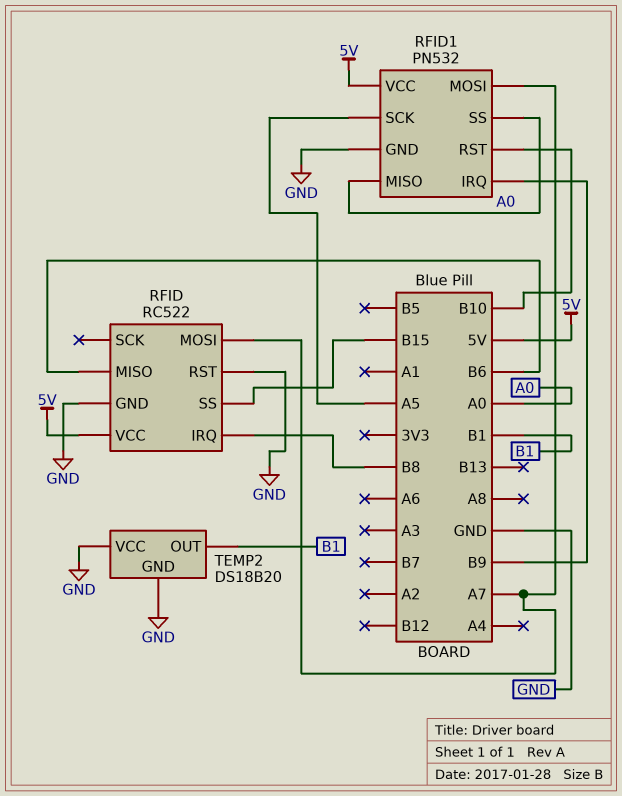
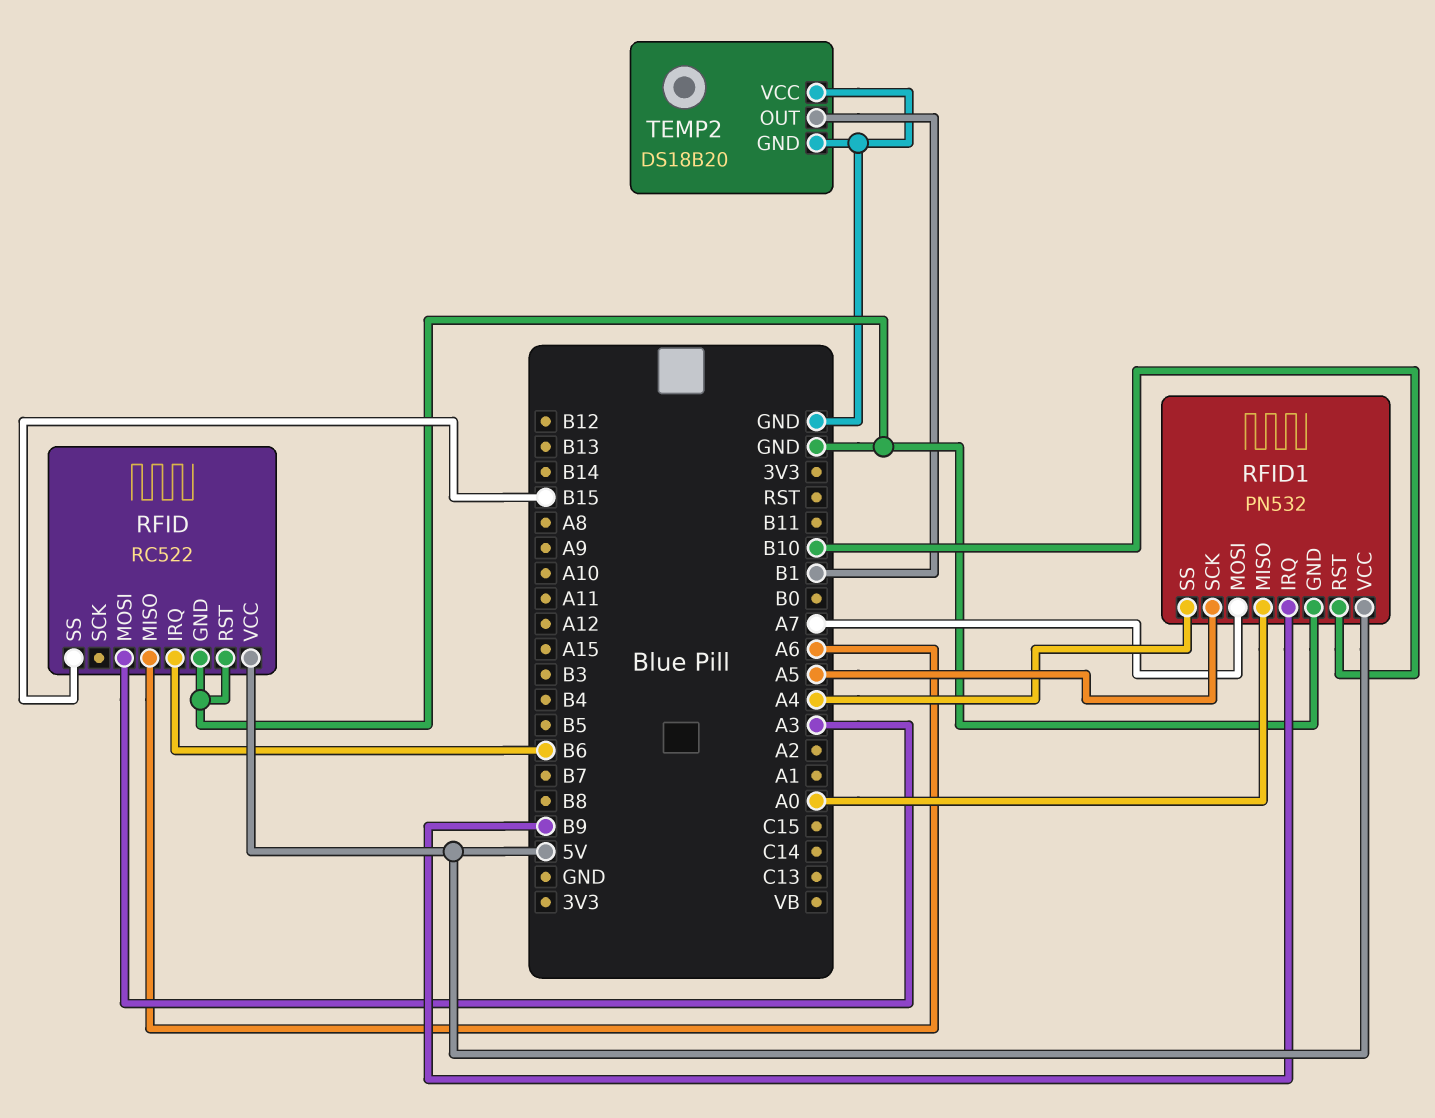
RFID pin IRQ: B8 -> B6
RFID pin MISO: B6 -> A6
RFID pin MOSI: A7 -> A3
RFID1 pin SS: A0 -> A4

